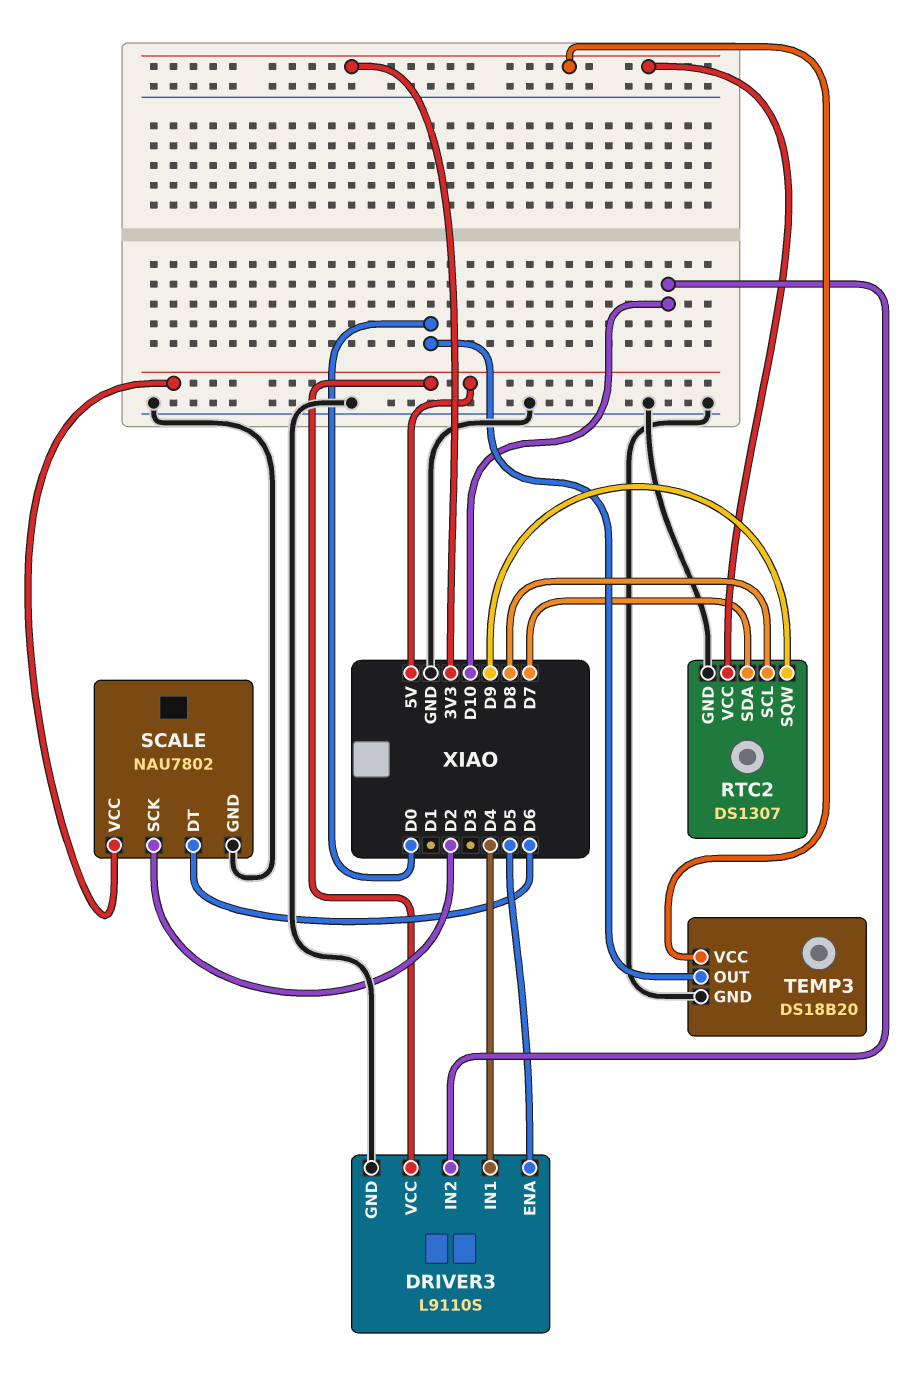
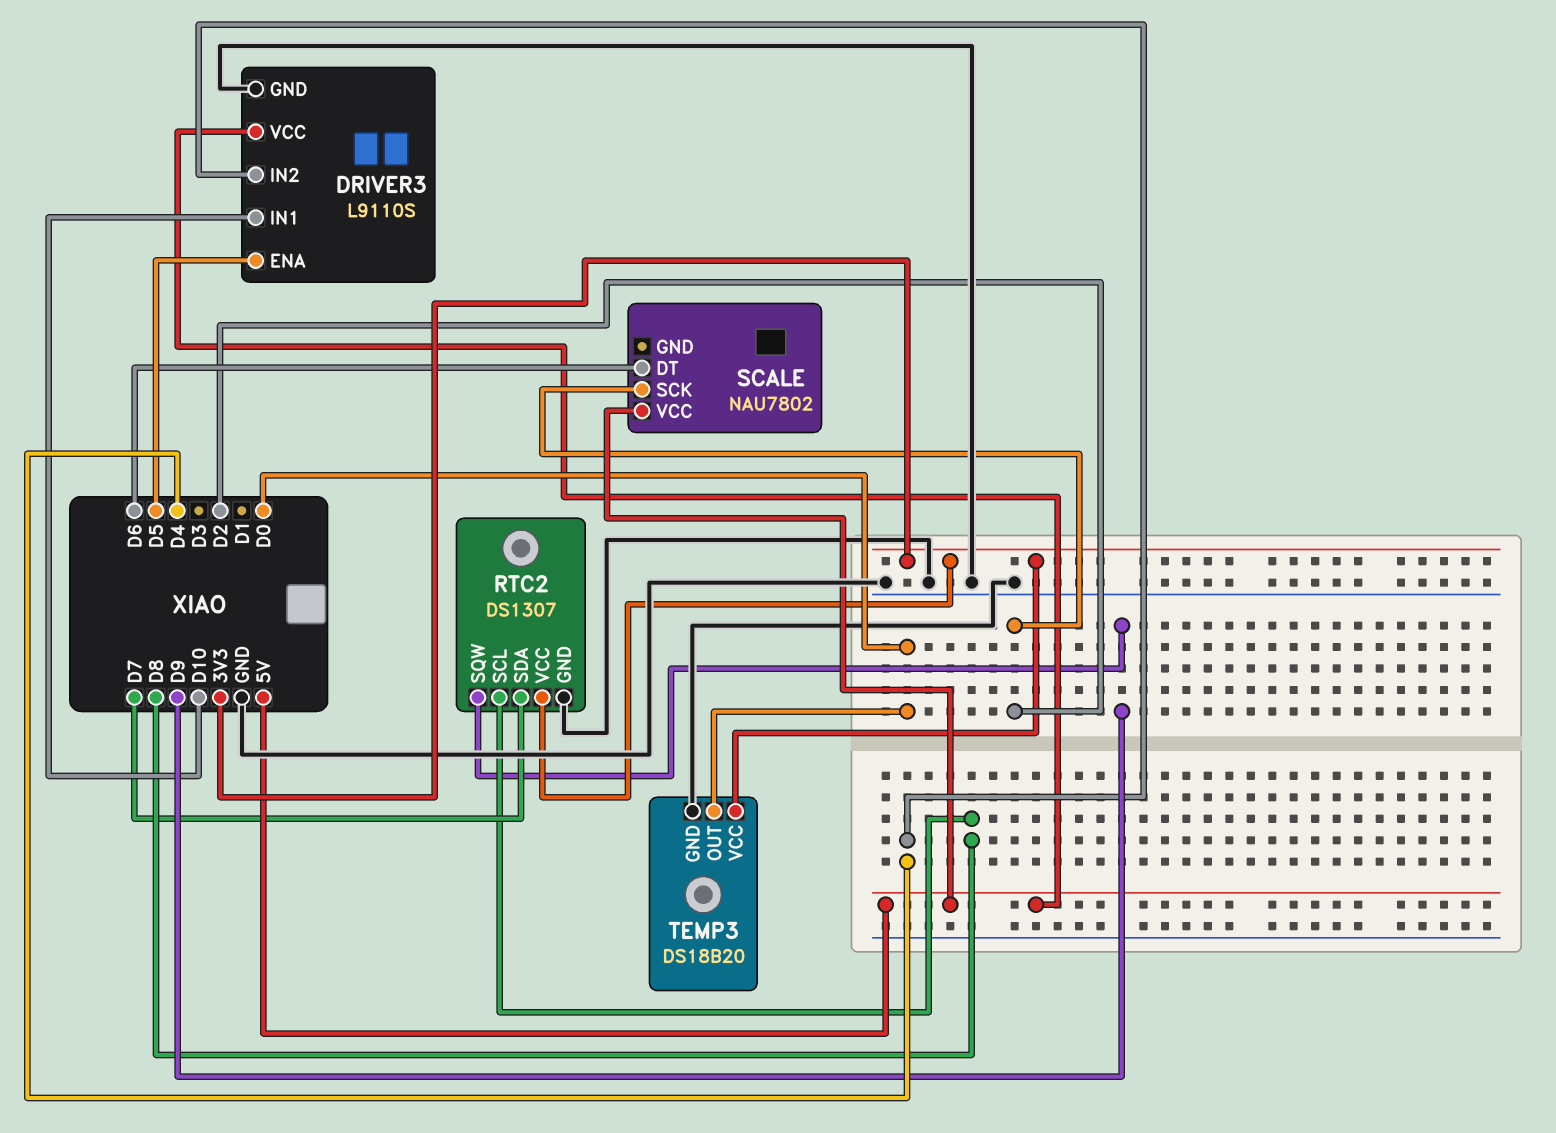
DRIVER3 pin IN1: D4 -> D10
DRIVER3 pin IN2: D10 -> D4
SCALE pin GND: GND -> none

